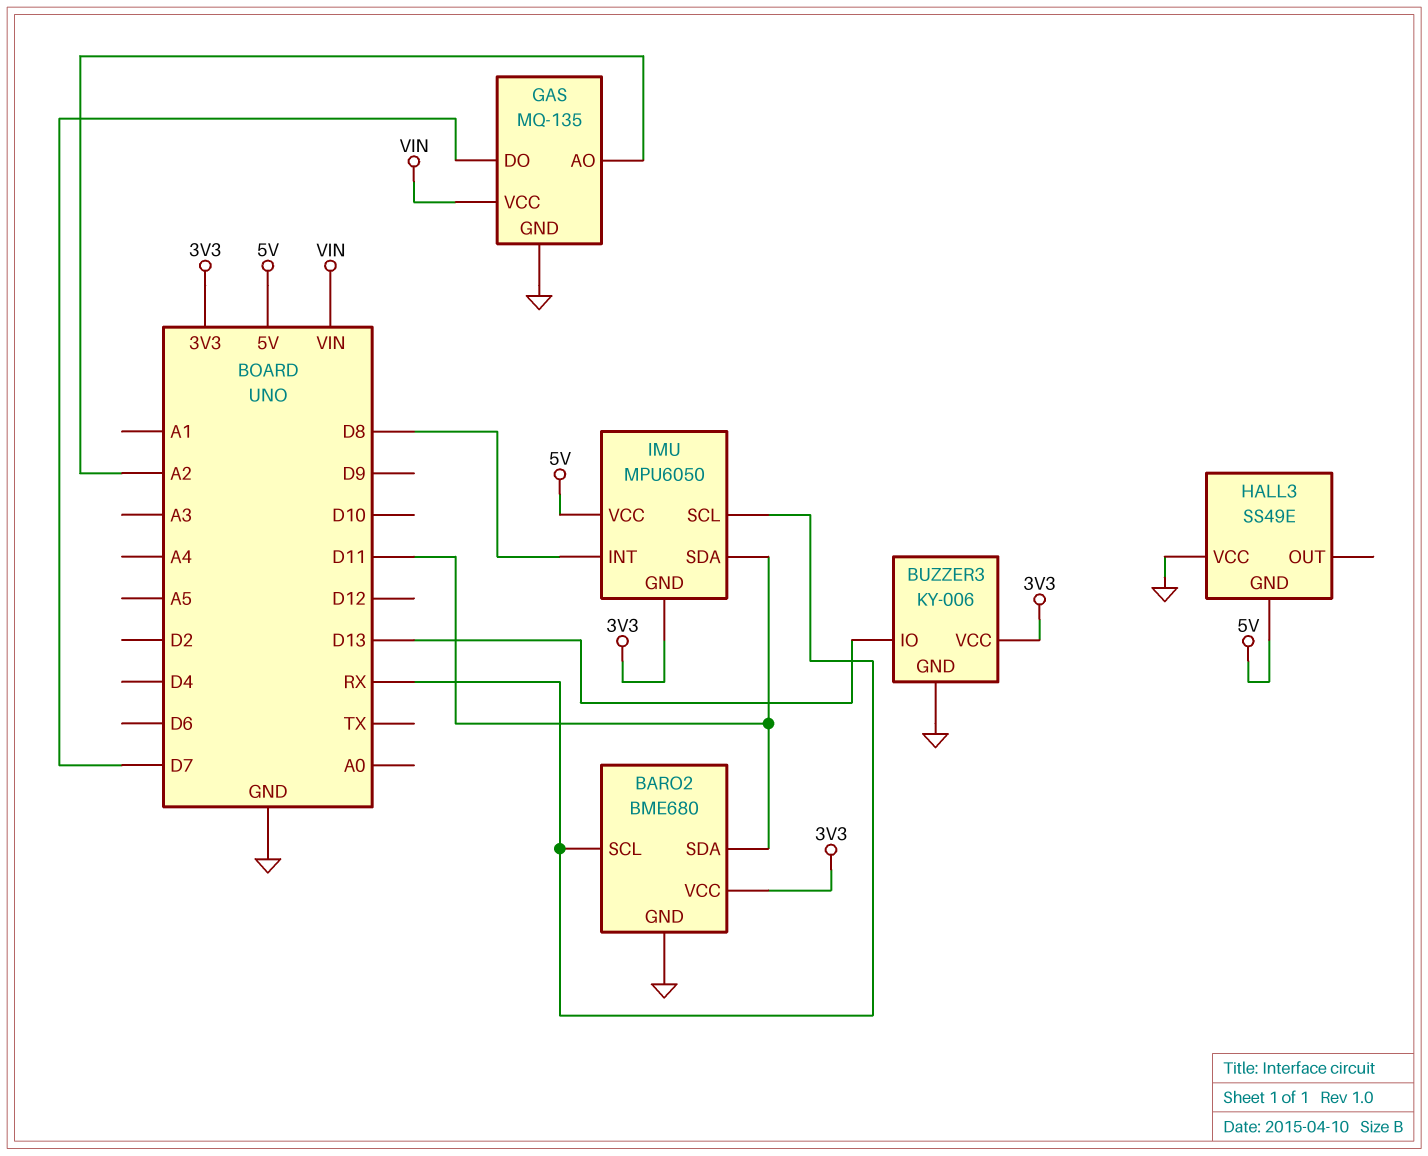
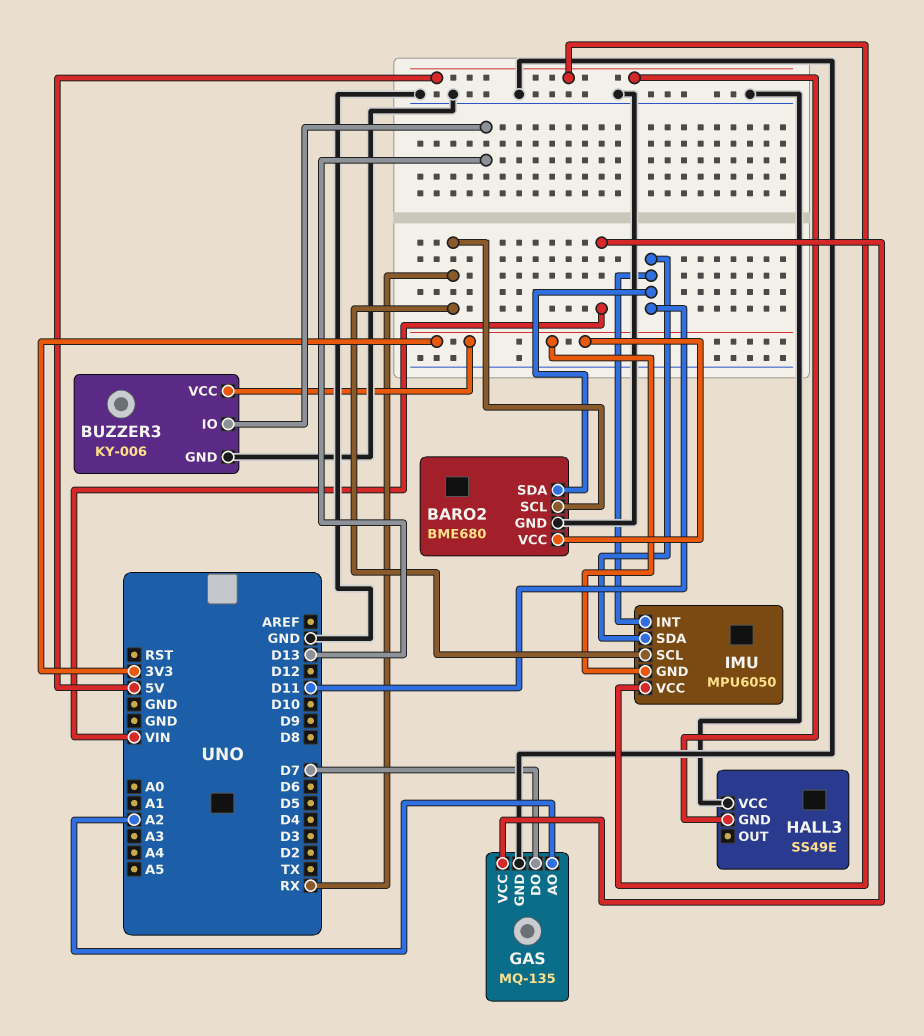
IMU pin INT: D8 -> D11

